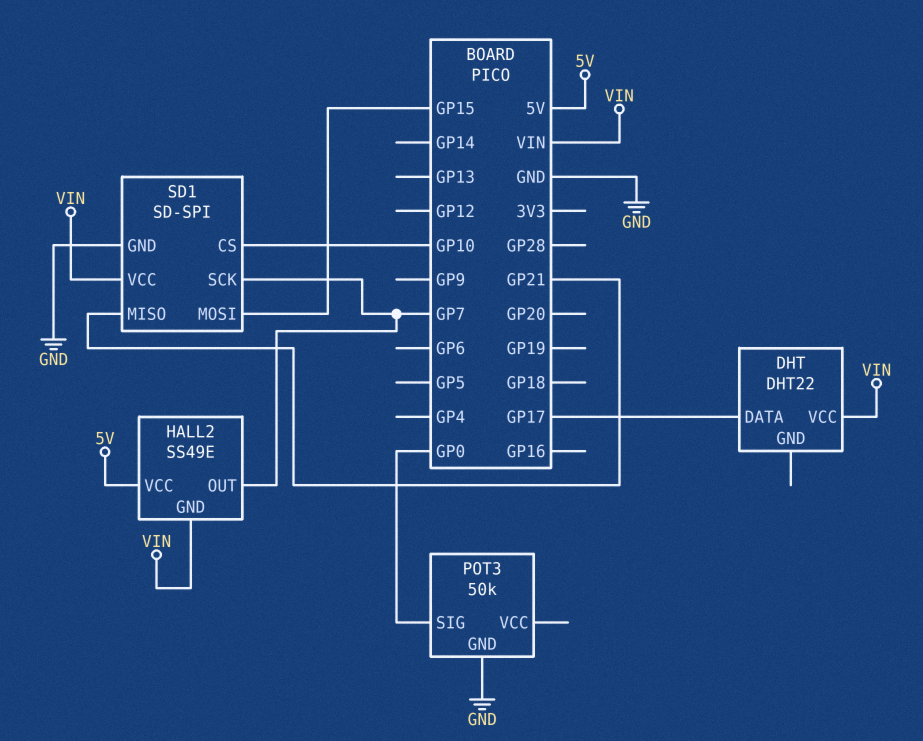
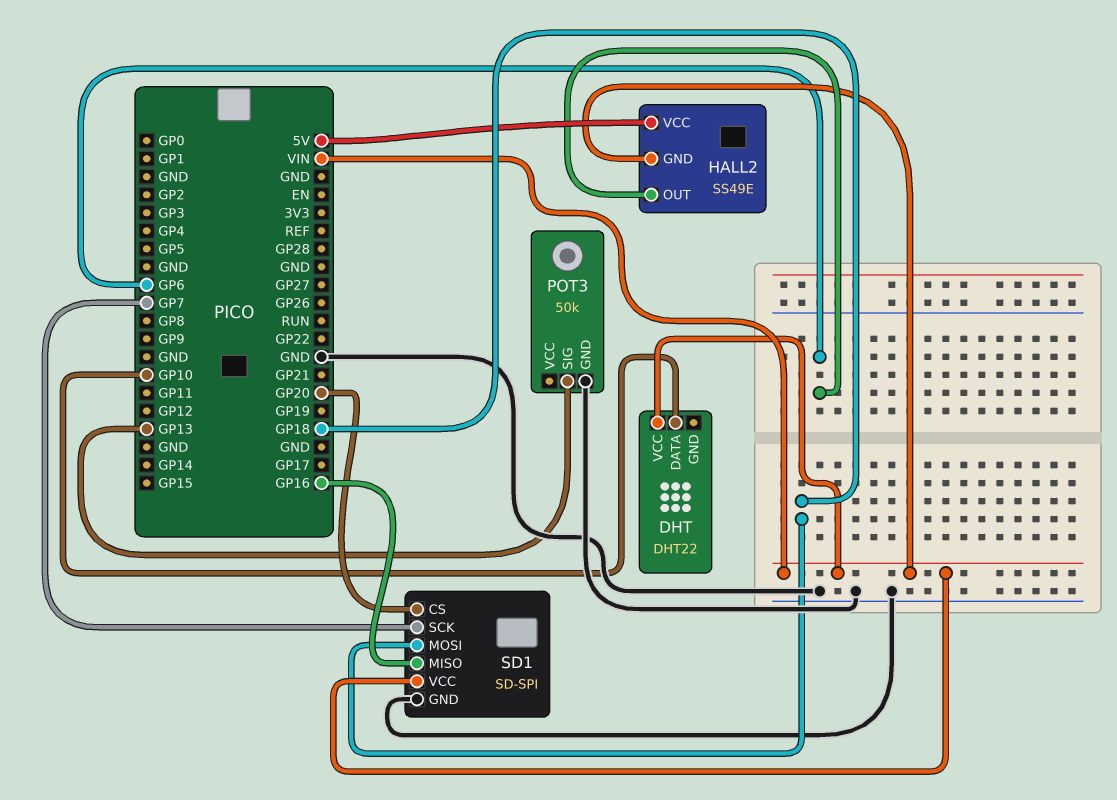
DHT pin DATA: GP17 -> GP10
HALL2 pin OUT: GP7 -> GP6
POT3 pin SIG: GP0 -> GP13
SD1 pin CS: GP10 -> GP20
SD1 pin MISO: GP21 -> GP16
SD1 pin MOSI: GP15 -> GP18

